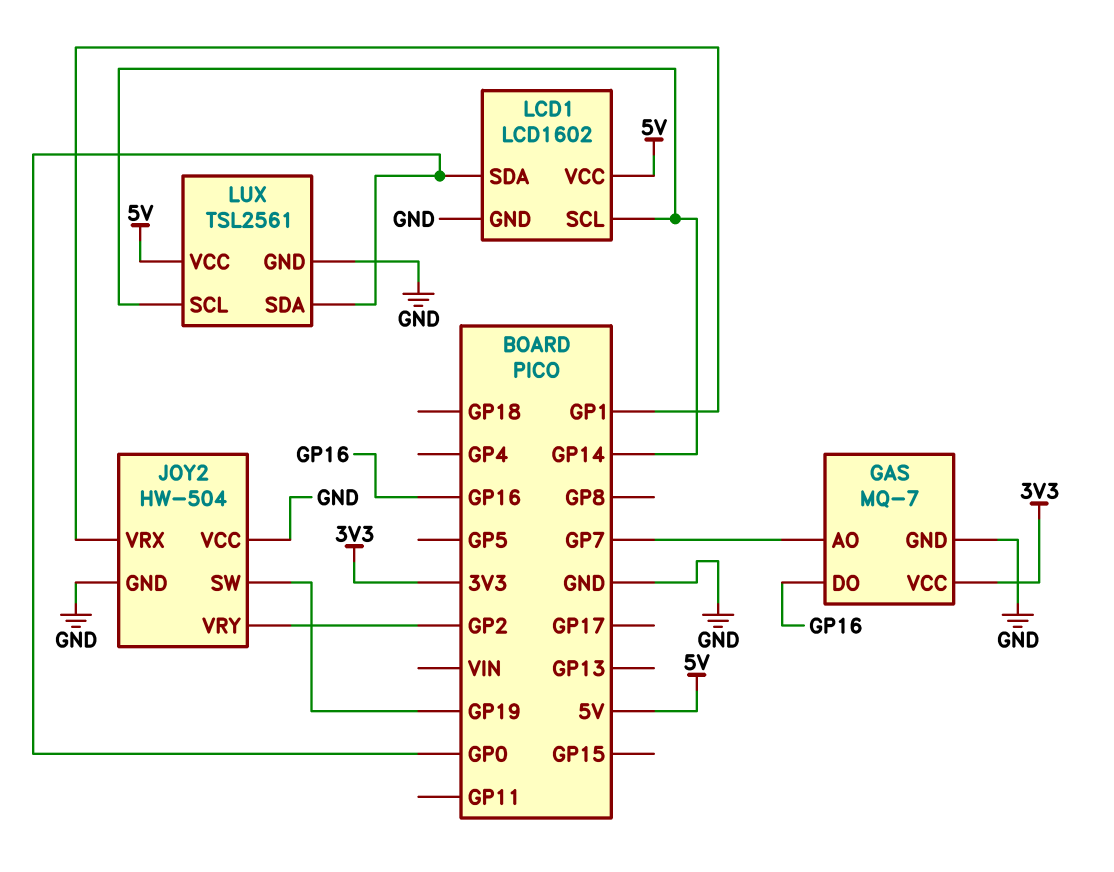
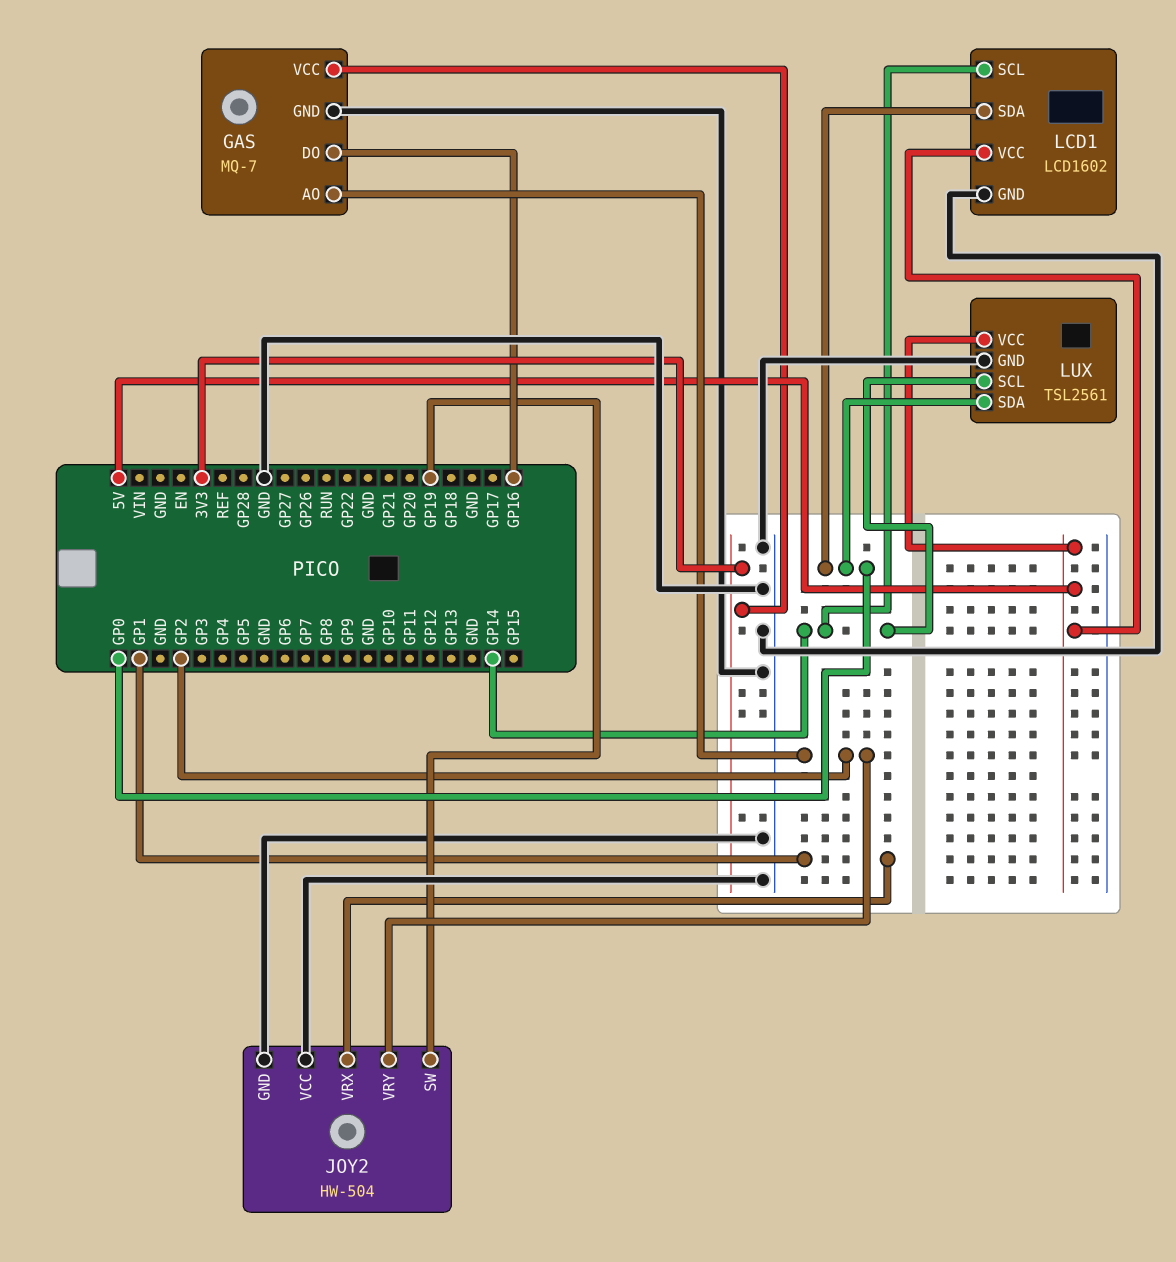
GAS pin AO: GP7 -> GP2

